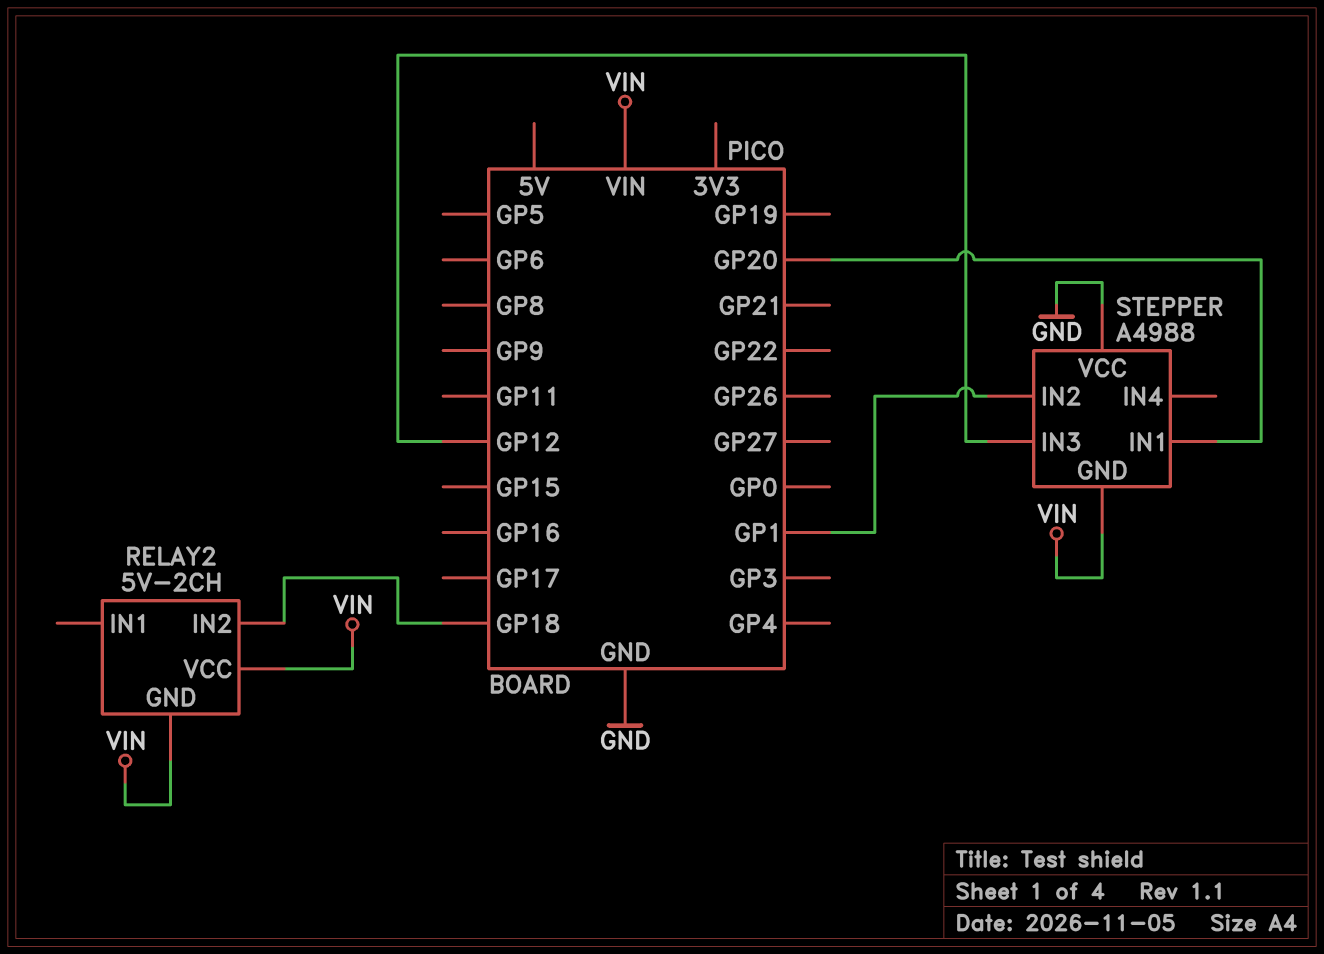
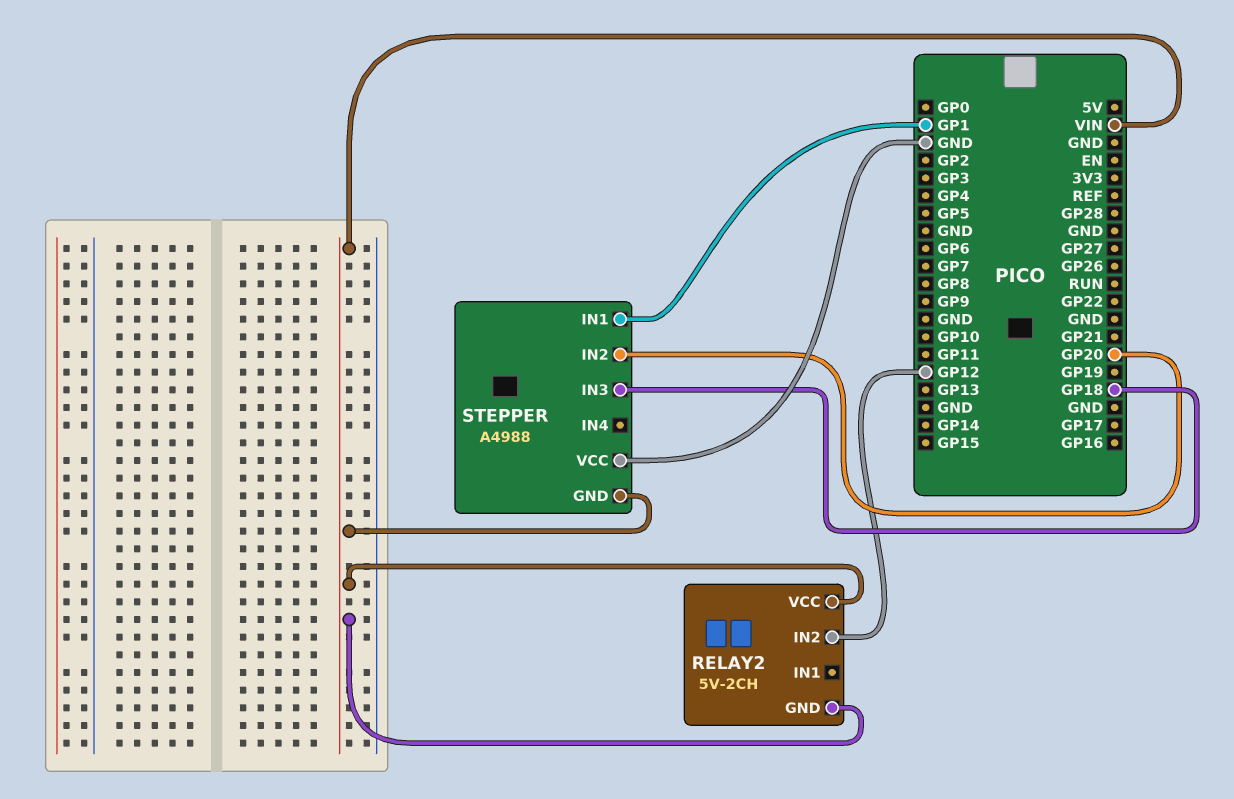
RELAY2 pin IN2: GP18 -> GP12
STEPPER pin IN1: GP20 -> GP1
STEPPER pin IN2: GP1 -> GP20
STEPPER pin IN3: GP12 -> GP18

